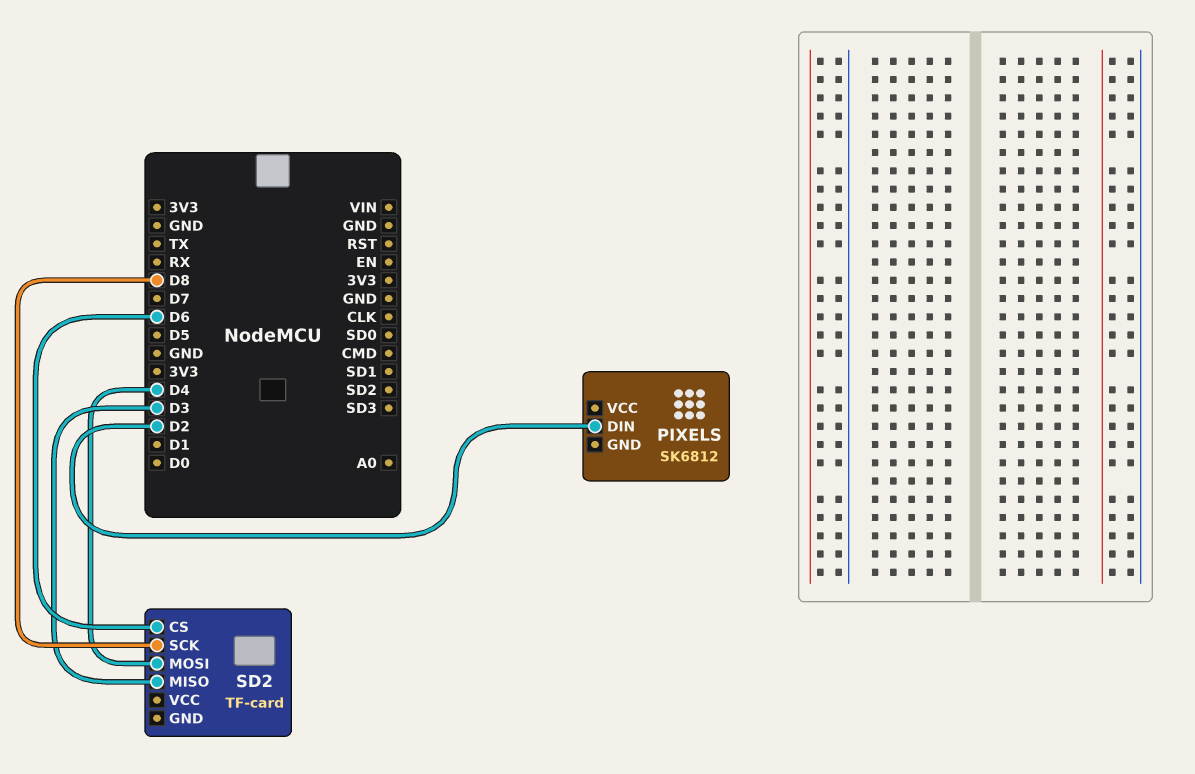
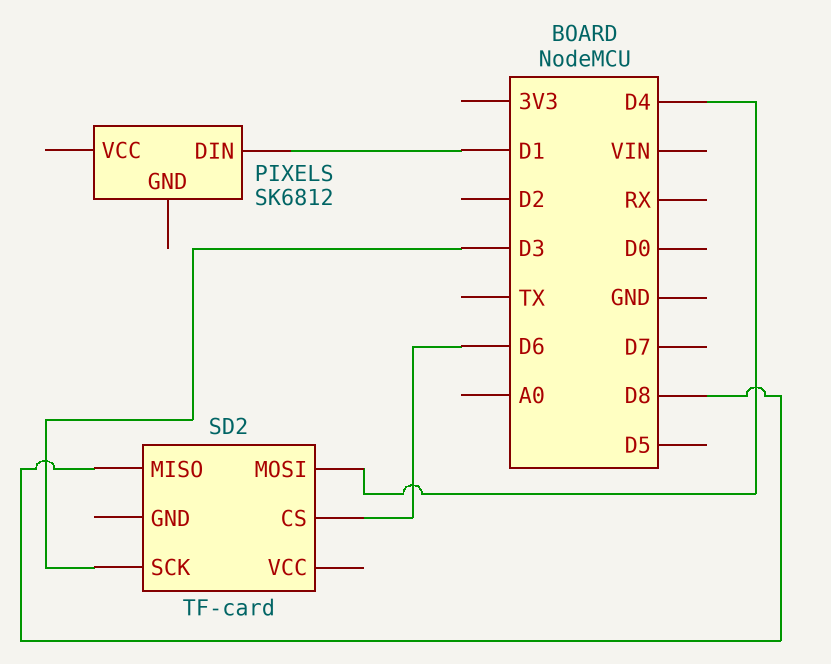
PIXELS pin DIN: D2 -> D1
SD2 pin MISO: D3 -> D8
SD2 pin SCK: D8 -> D3

